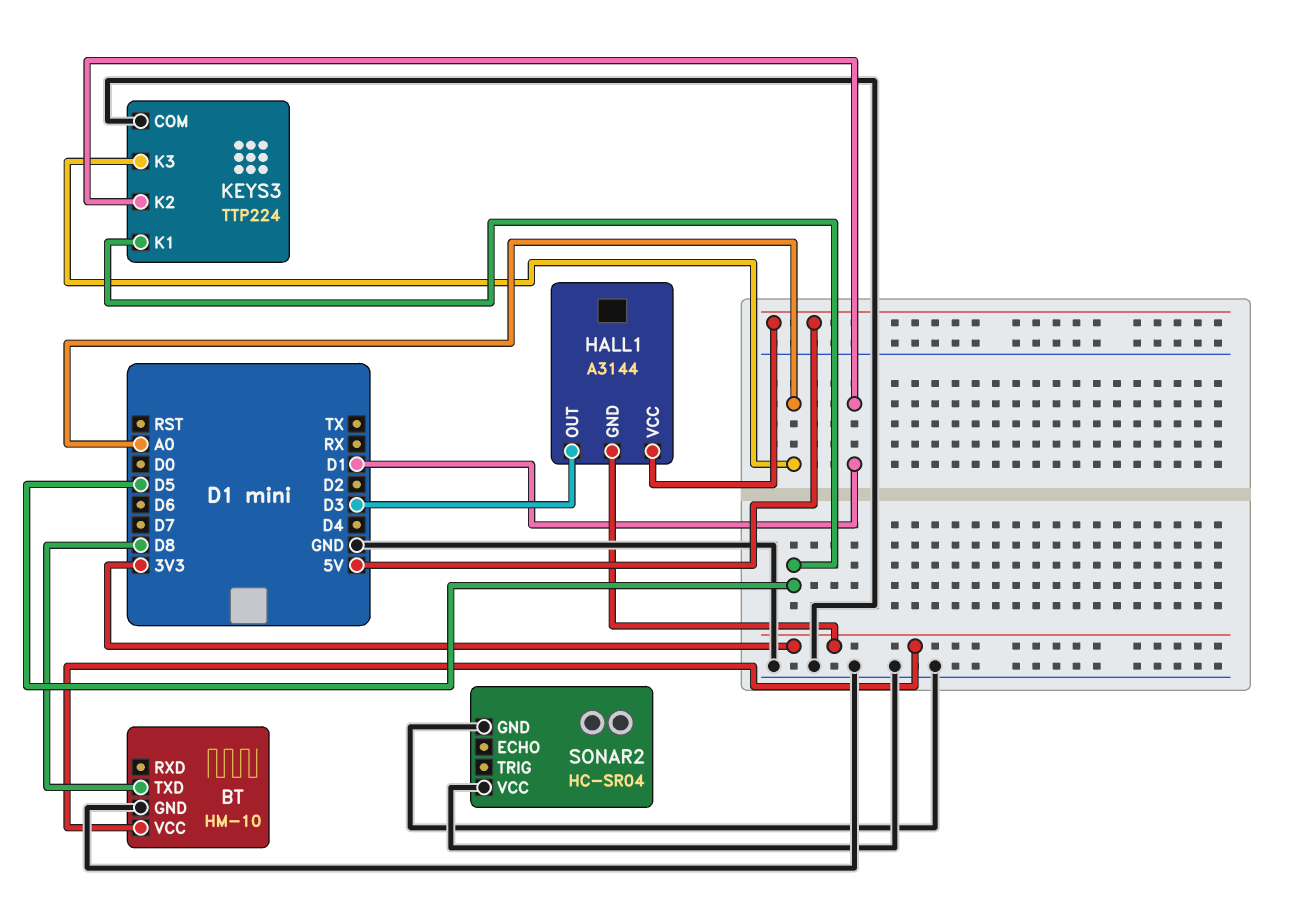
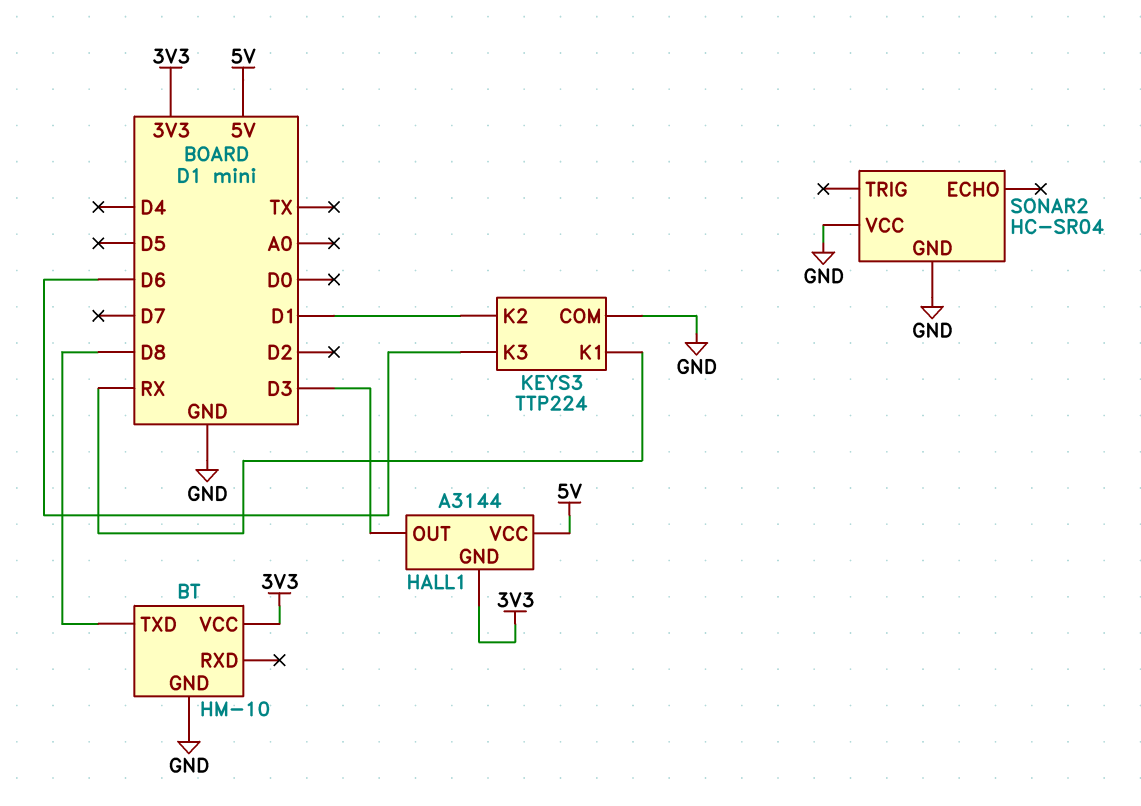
KEYS3 pin K1: D5 -> RX
KEYS3 pin K3: A0 -> D6

